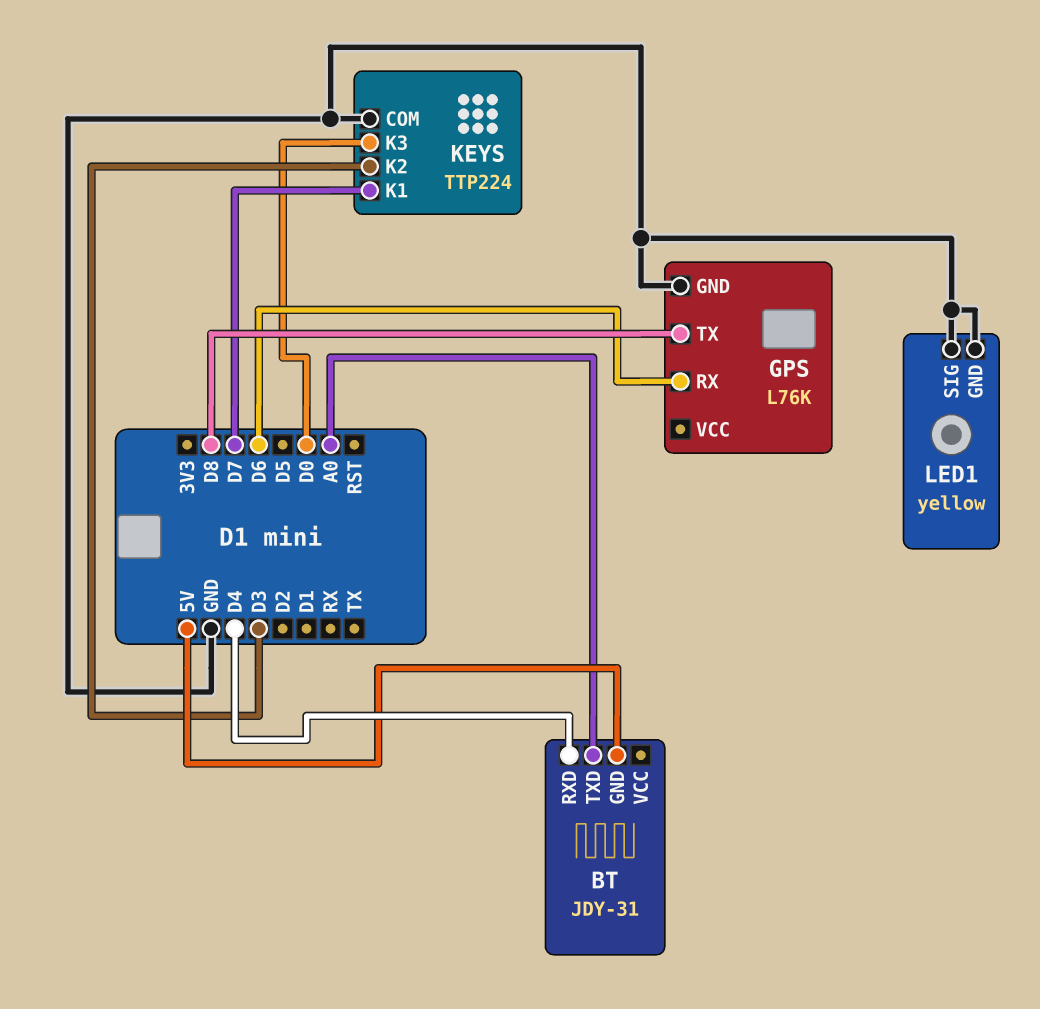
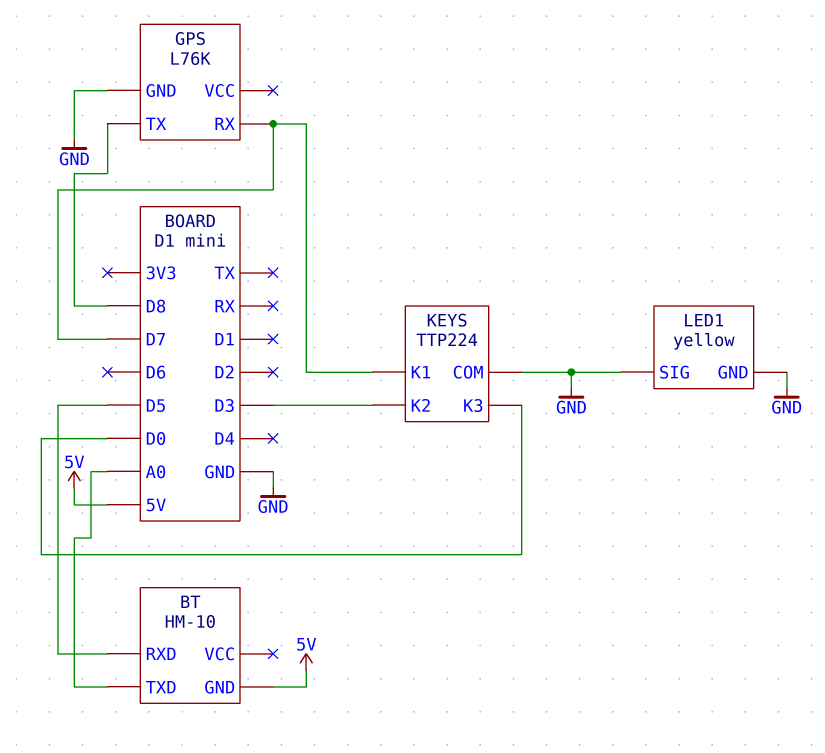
BT: JDY-31 -> HM-10
BT pin RXD: D4 -> D5
GPS pin RX: D6 -> D7

